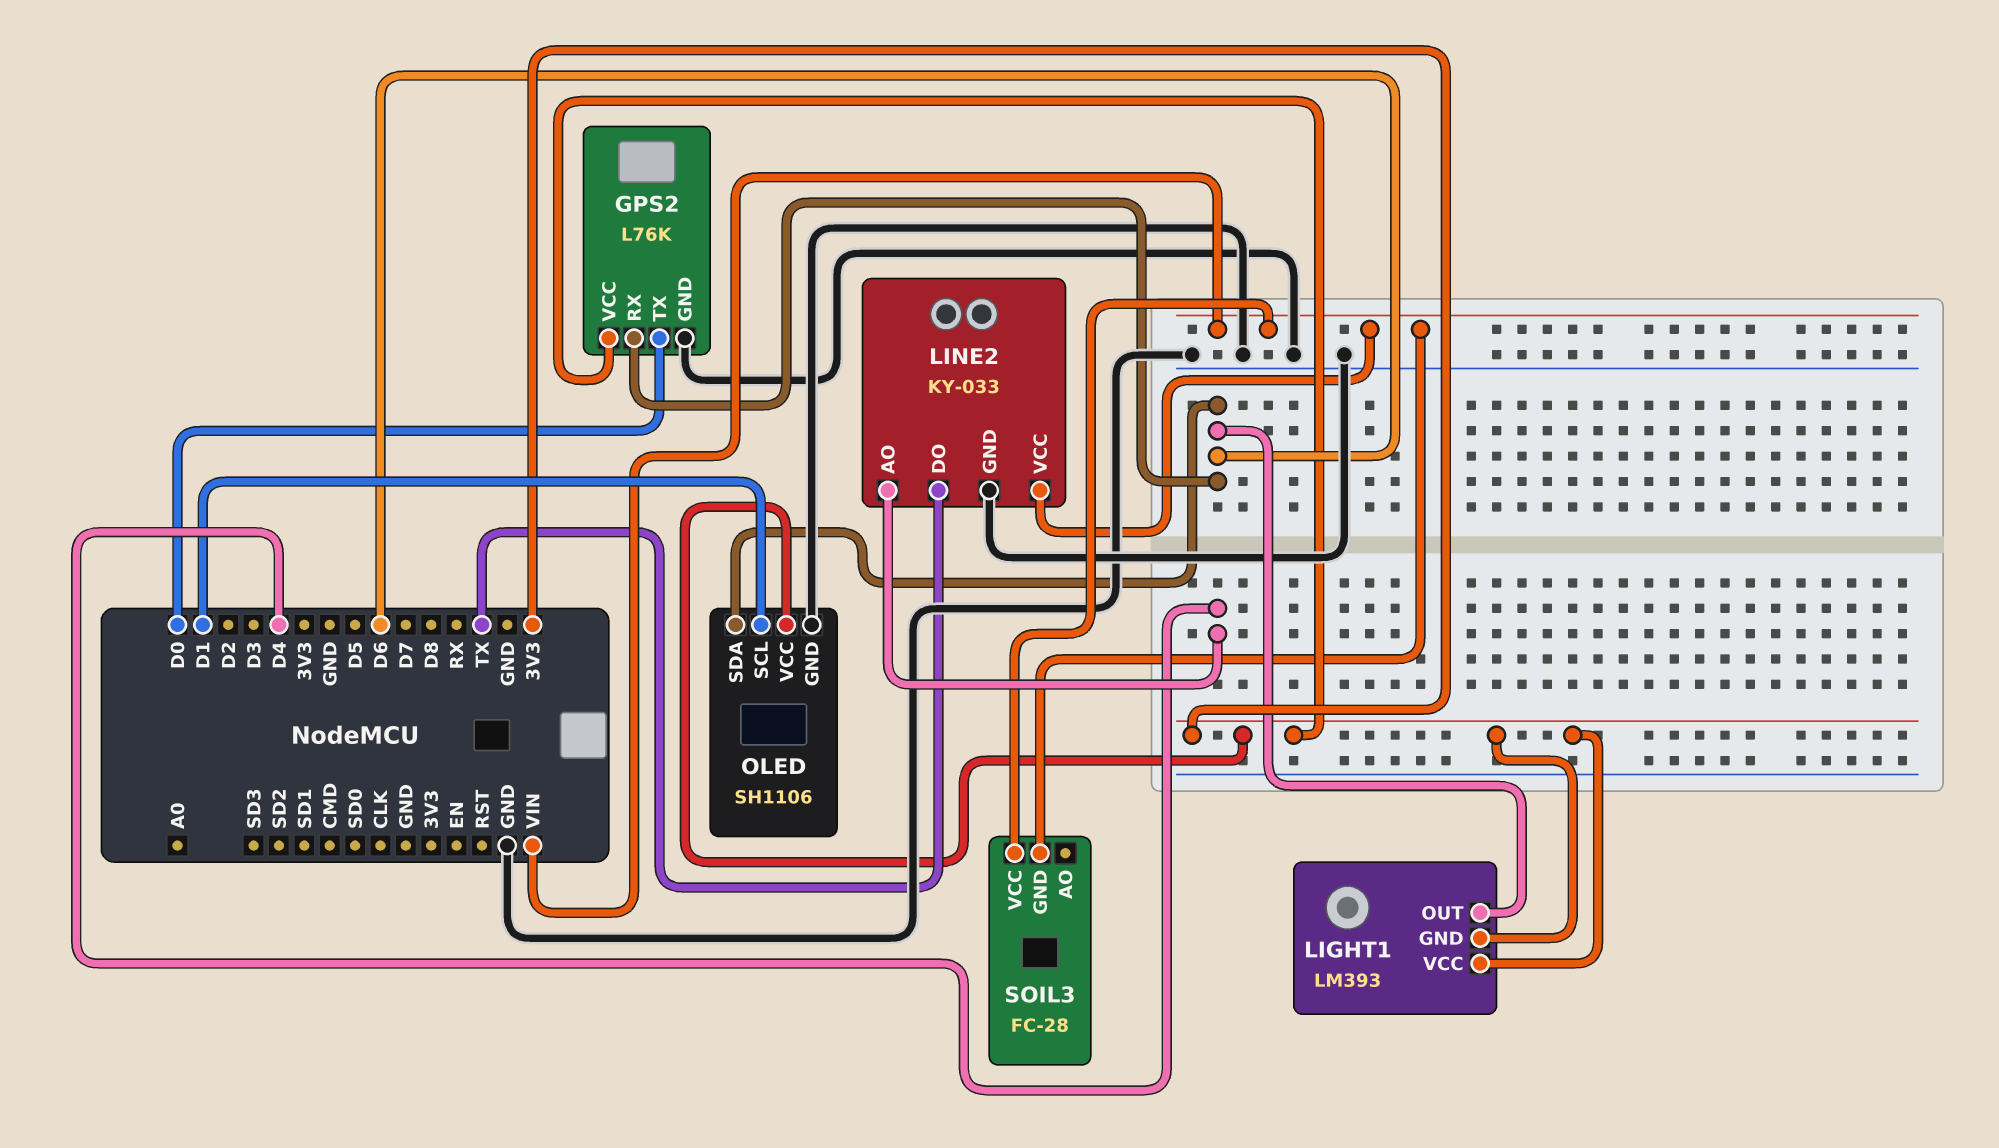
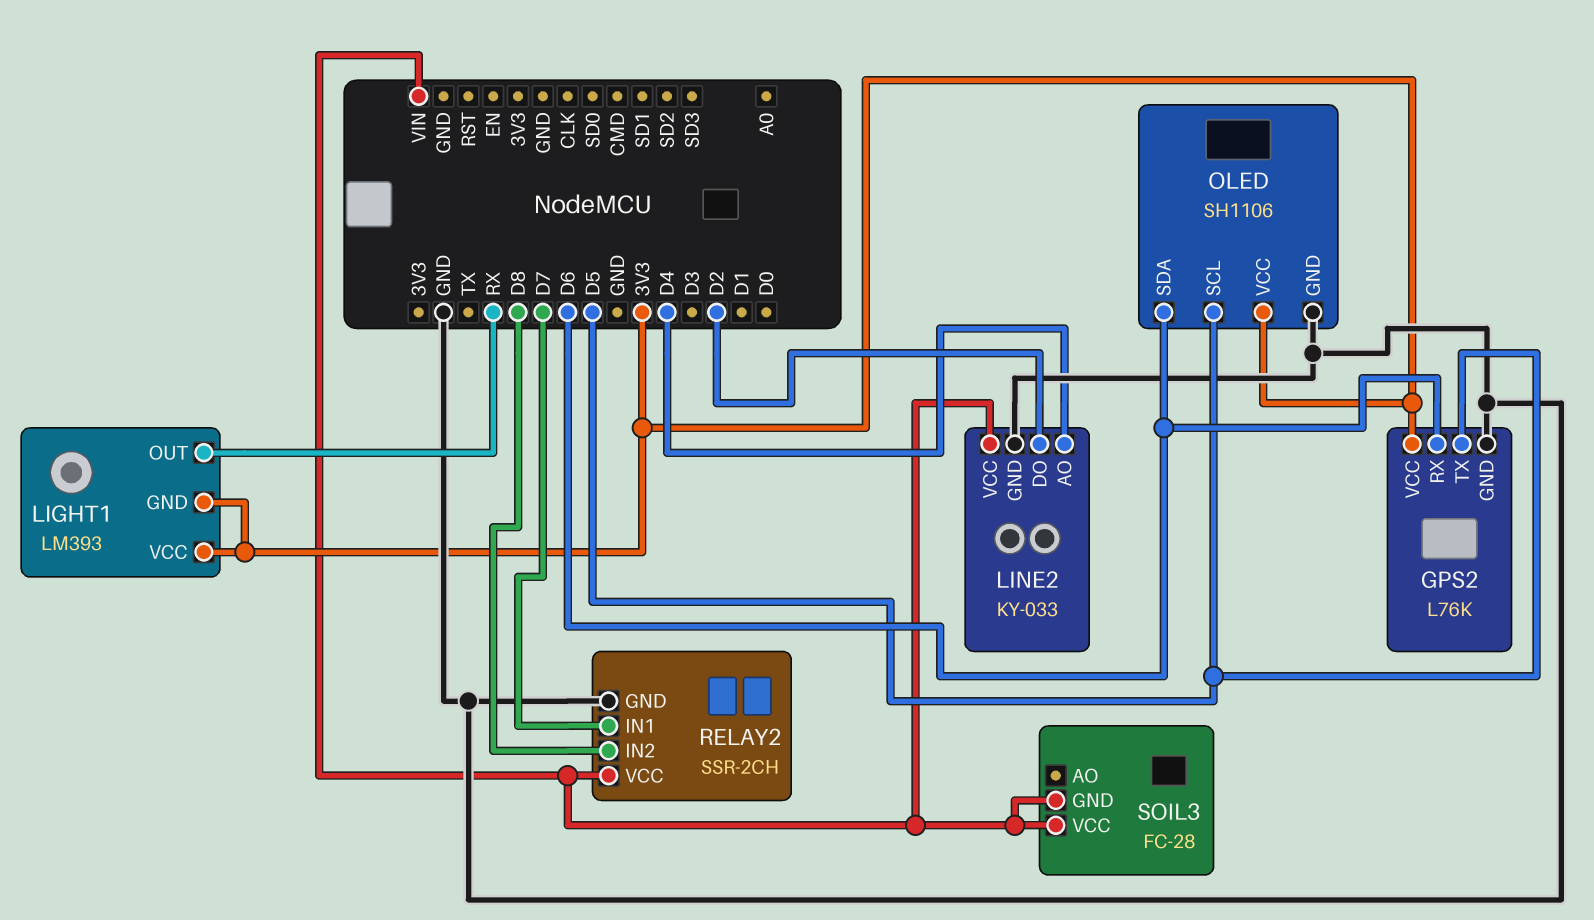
GPS2 pin TX: D0 -> D5
LIGHT1 pin OUT: D6 -> RX
LINE2 pin DO: TX -> D2
OLED pin SCL: D1 -> D5
RELAY2: none -> SSR-2CH
RELAY2 pin GND: none -> GND
RELAY2 pin IN1: none -> D7
RELAY2 pin IN2: none -> D8
RELAY2 pin VCC: none -> VIN

